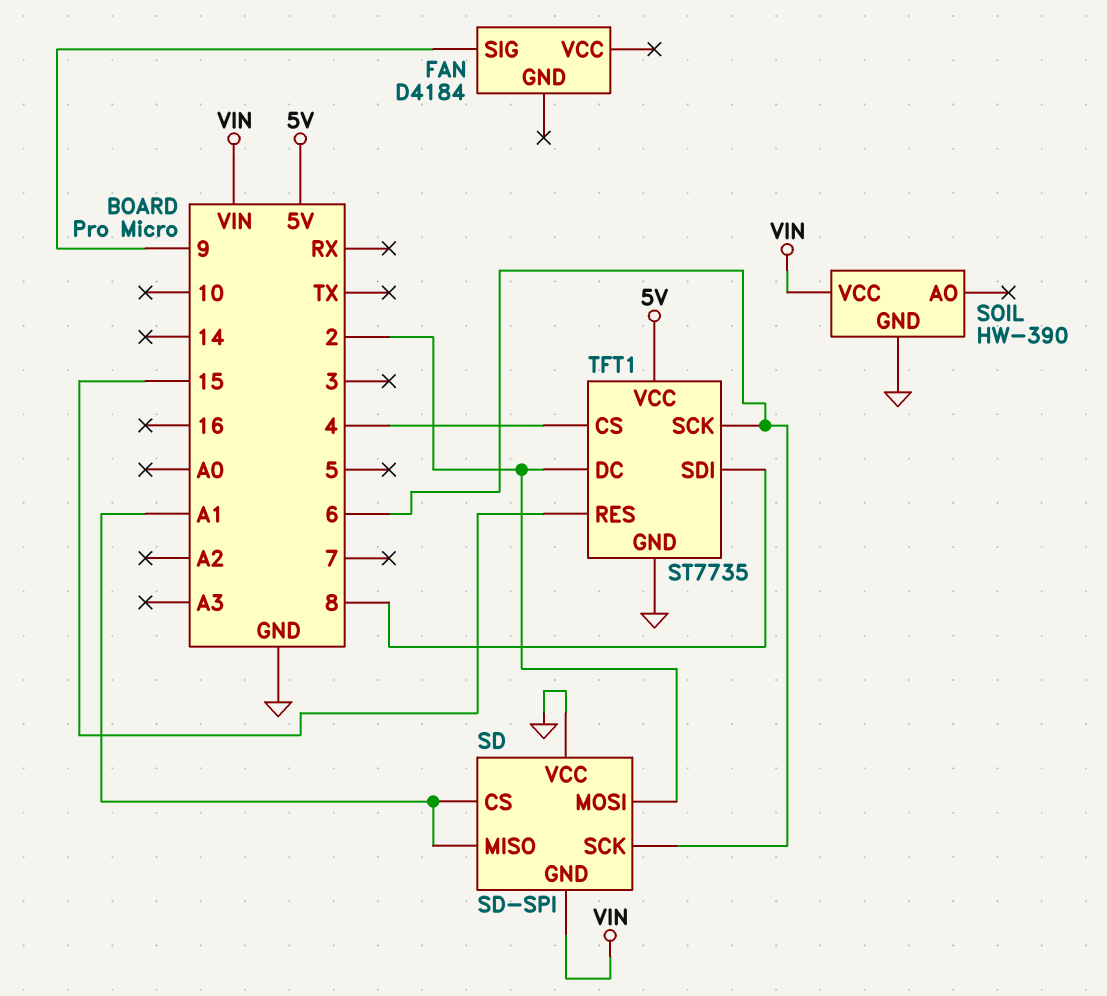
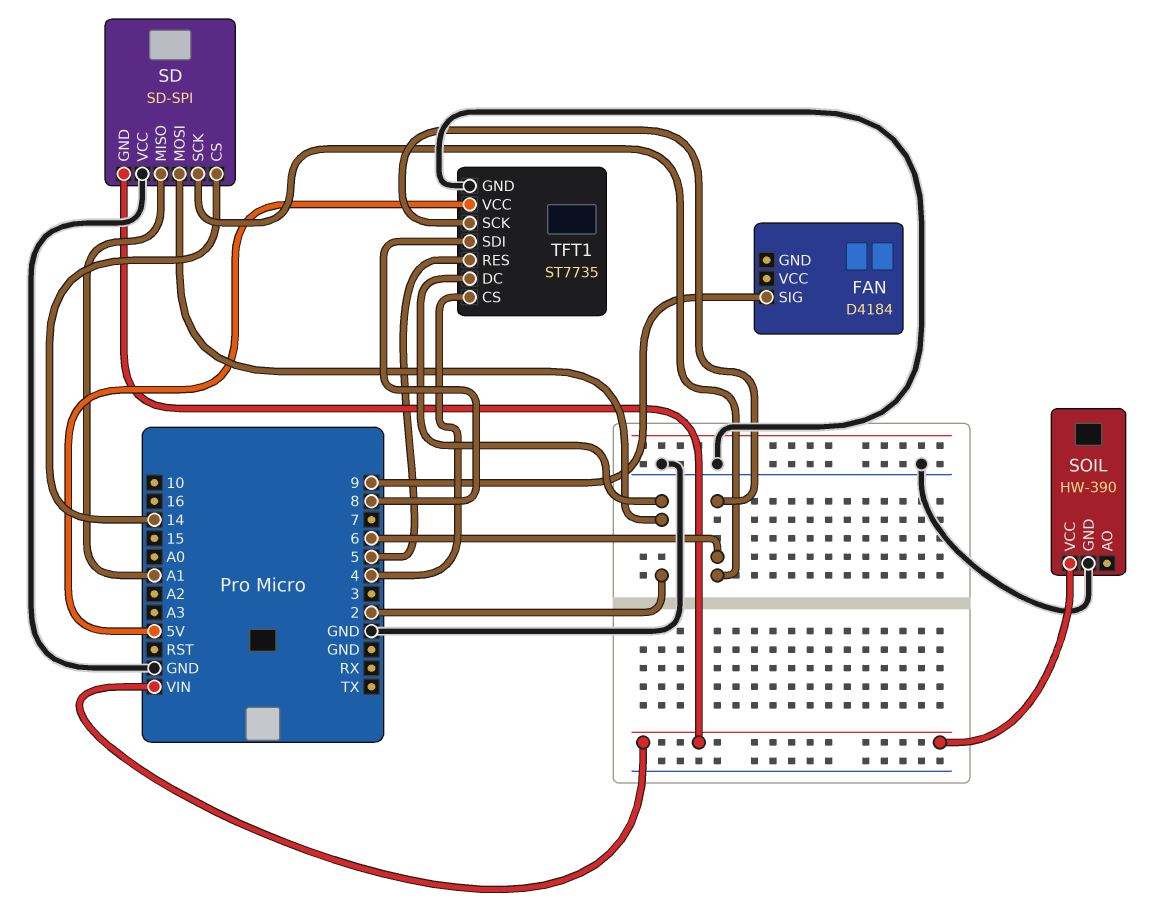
SD pin CS: A1 -> 14
TFT1 pin RES: 15 -> 5

